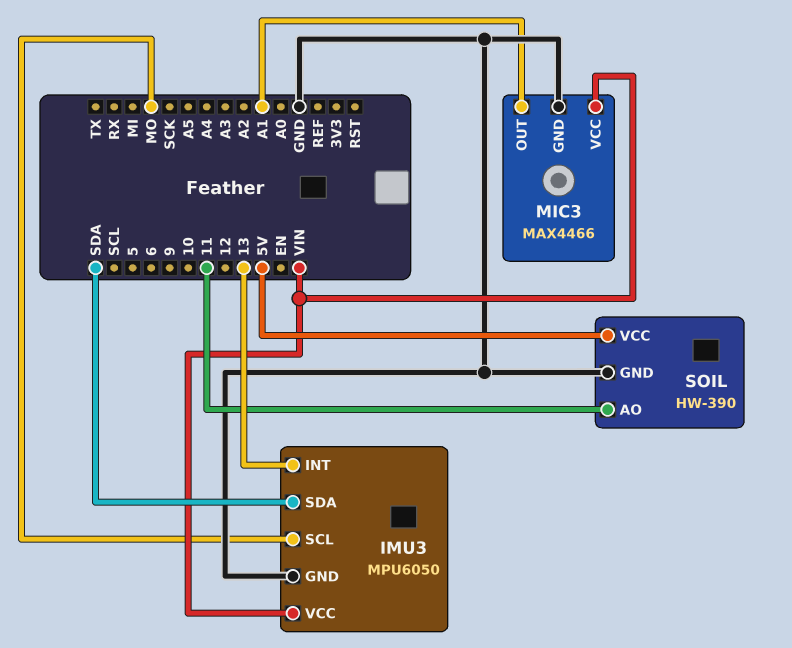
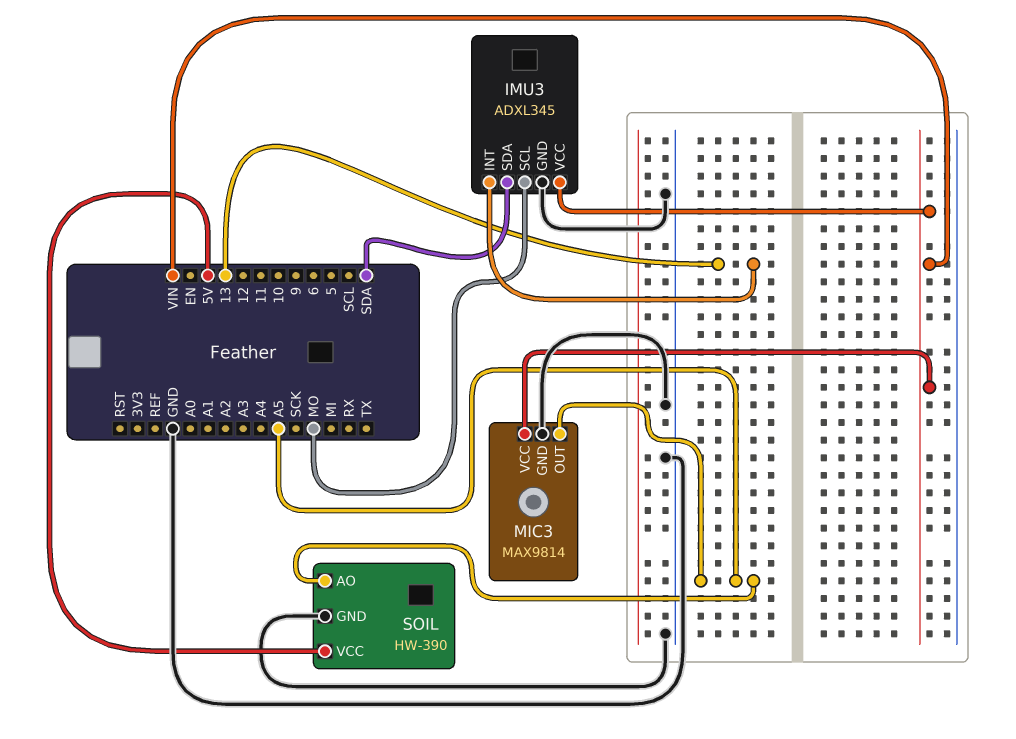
IMU3: MPU6050 -> ADXL345
MIC3: MAX4466 -> MAX9814
MIC3 pin OUT: A1 -> A5
SOIL pin AO: 11 -> A5

